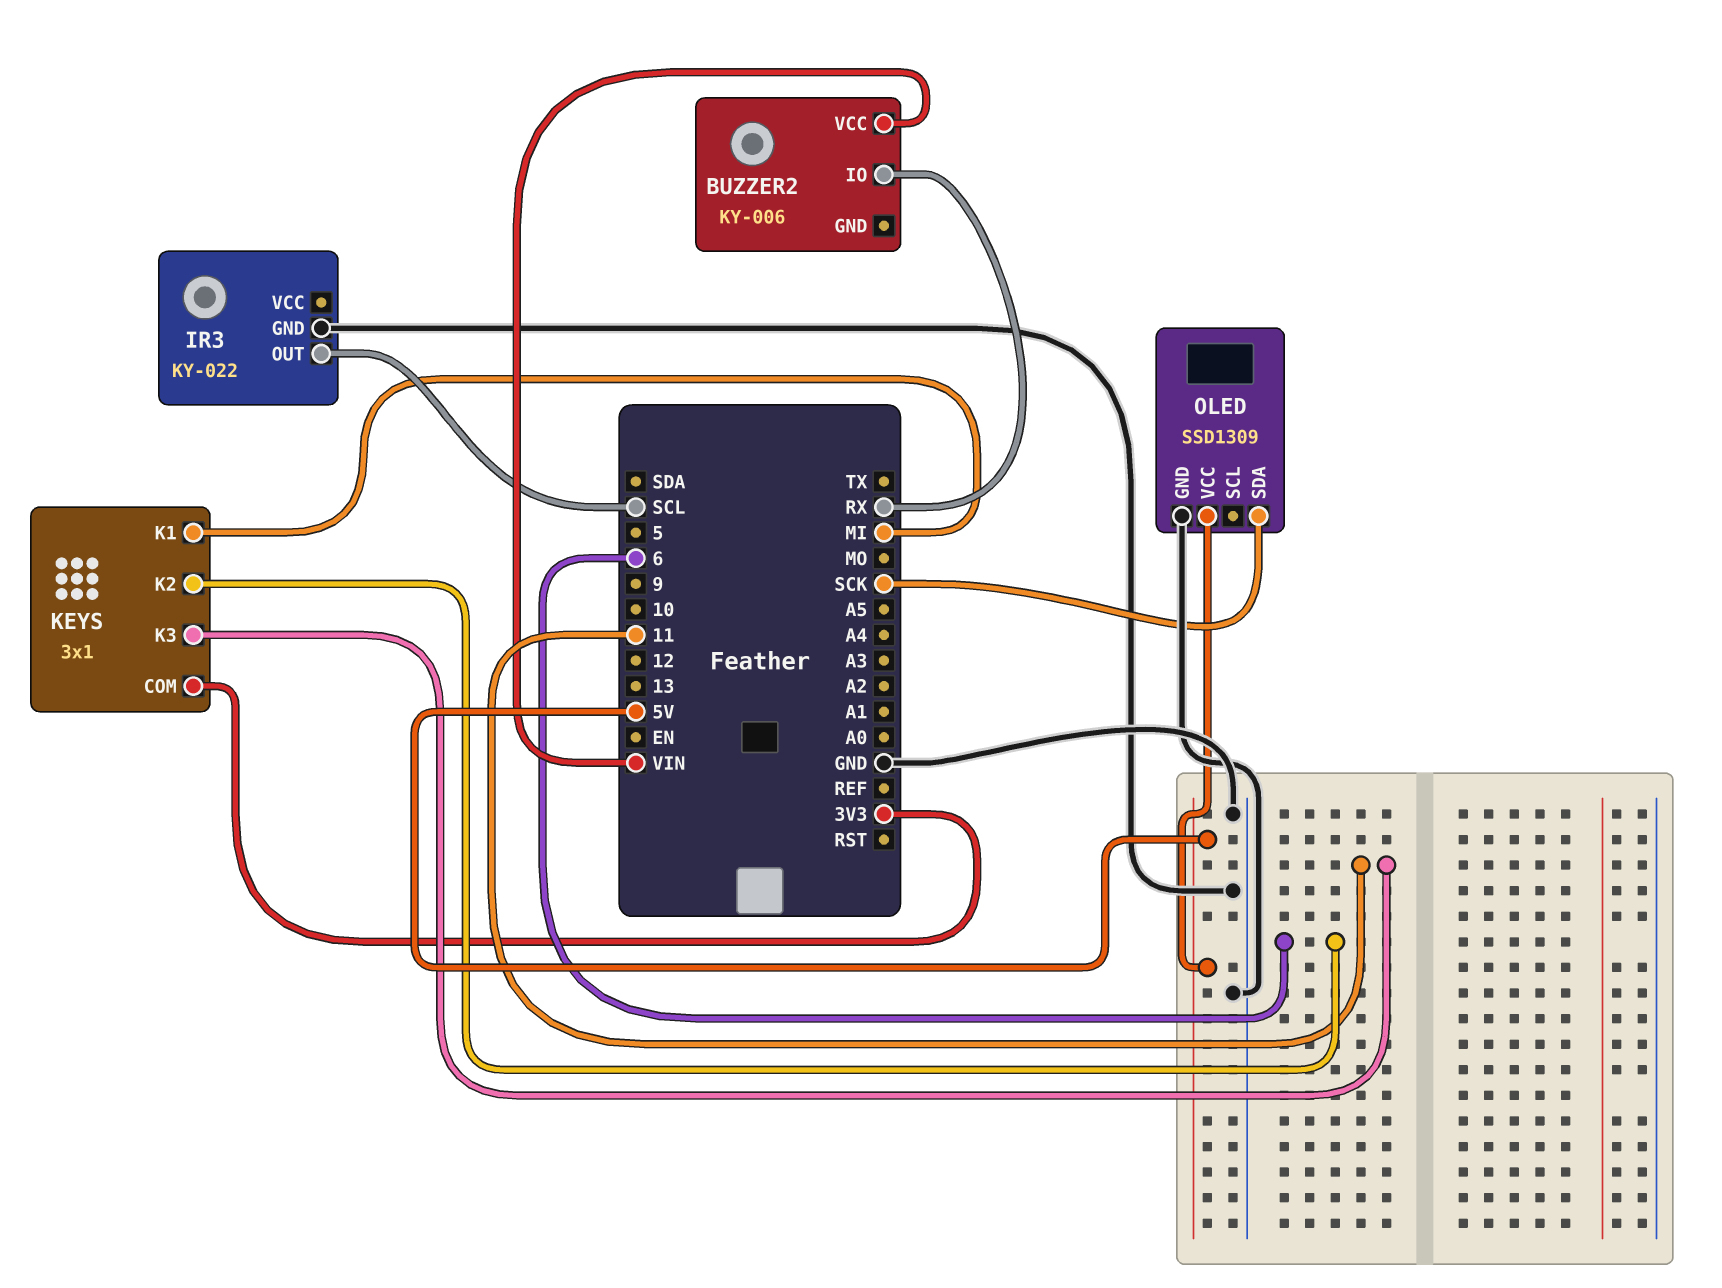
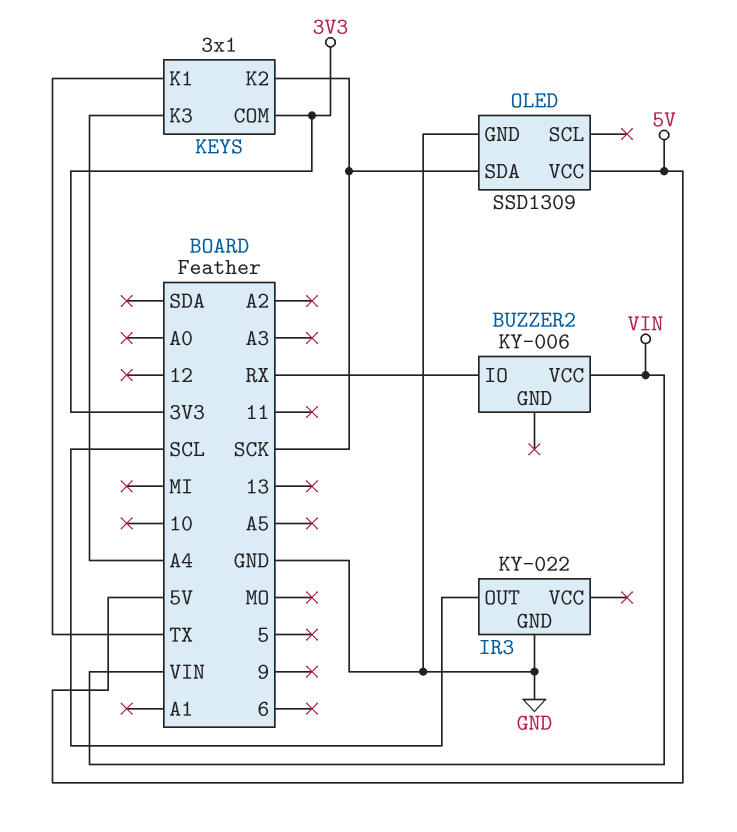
KEYS pin K1: MI -> TX
KEYS pin K2: 6 -> SCK
KEYS pin K3: 11 -> A4

